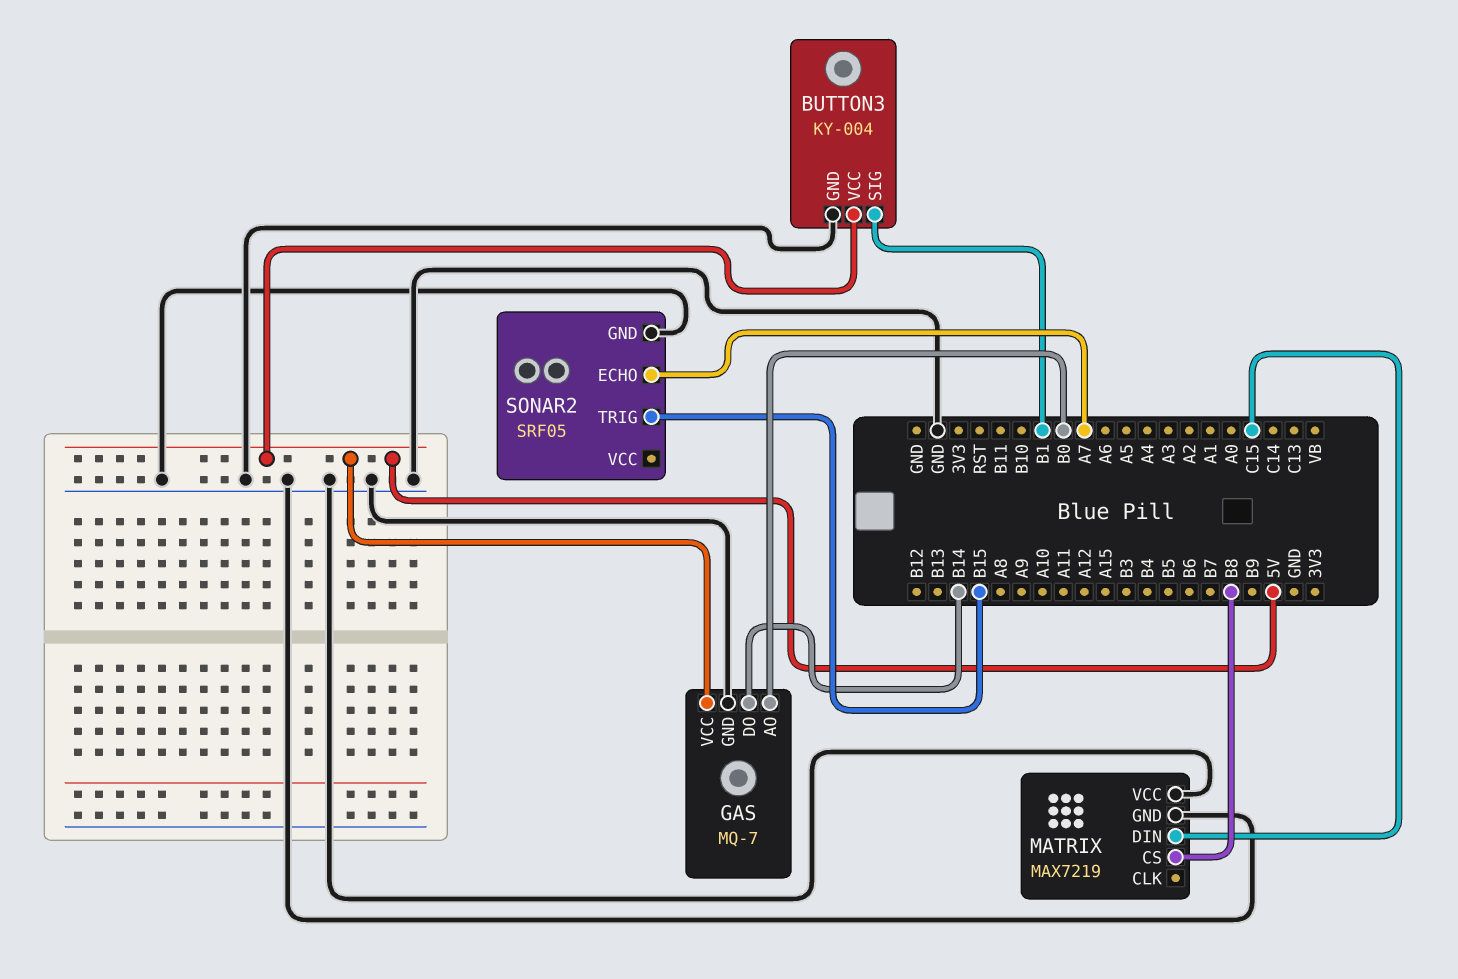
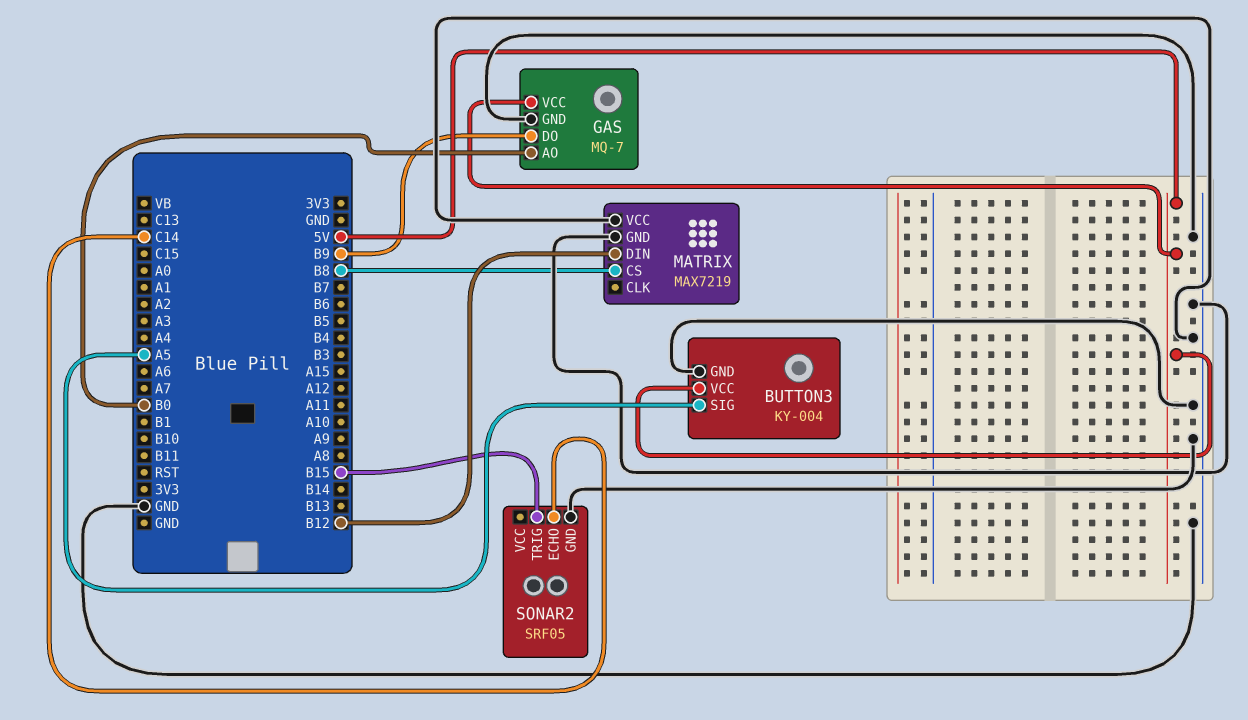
BUTTON3 pin SIG: B1 -> A5
GAS pin DO: B14 -> B9
MATRIX pin DIN: C15 -> B12
SONAR2 pin ECHO: A7 -> C14

